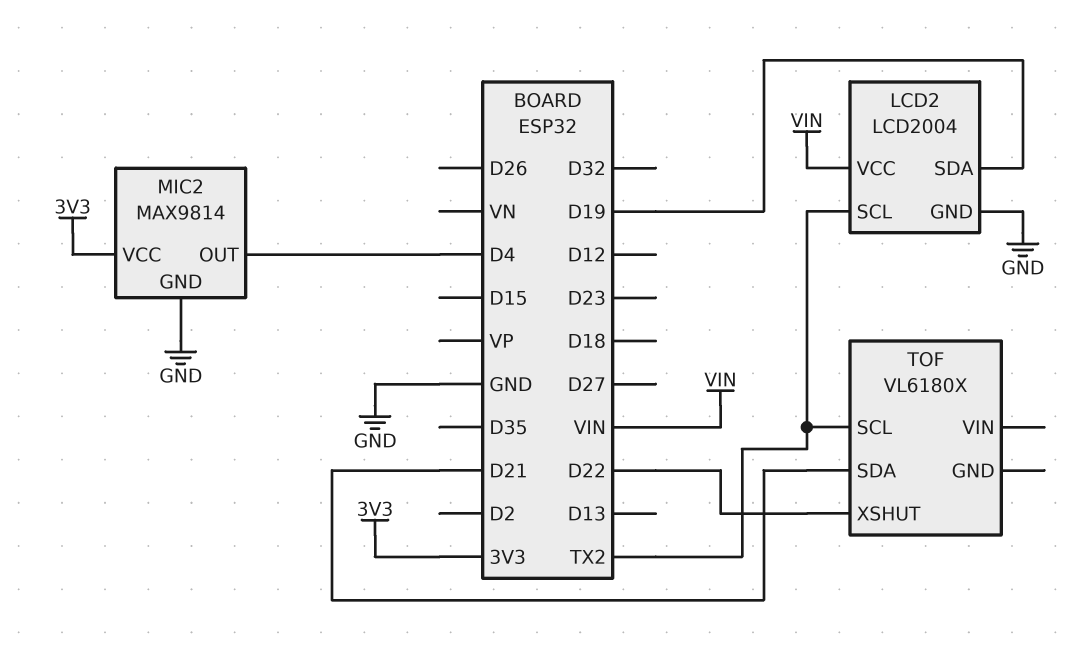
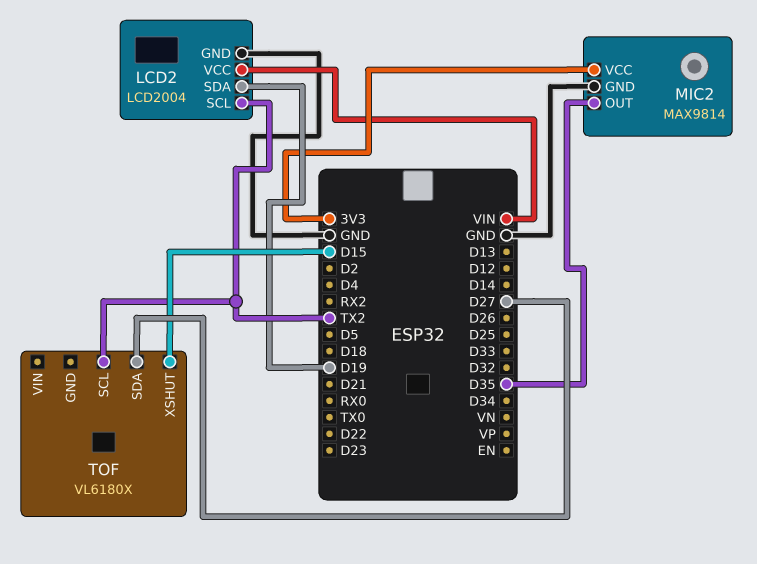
MIC2 pin OUT: D4 -> D35
TOF pin SDA: D21 -> D27
TOF pin XSHUT: D22 -> D15

